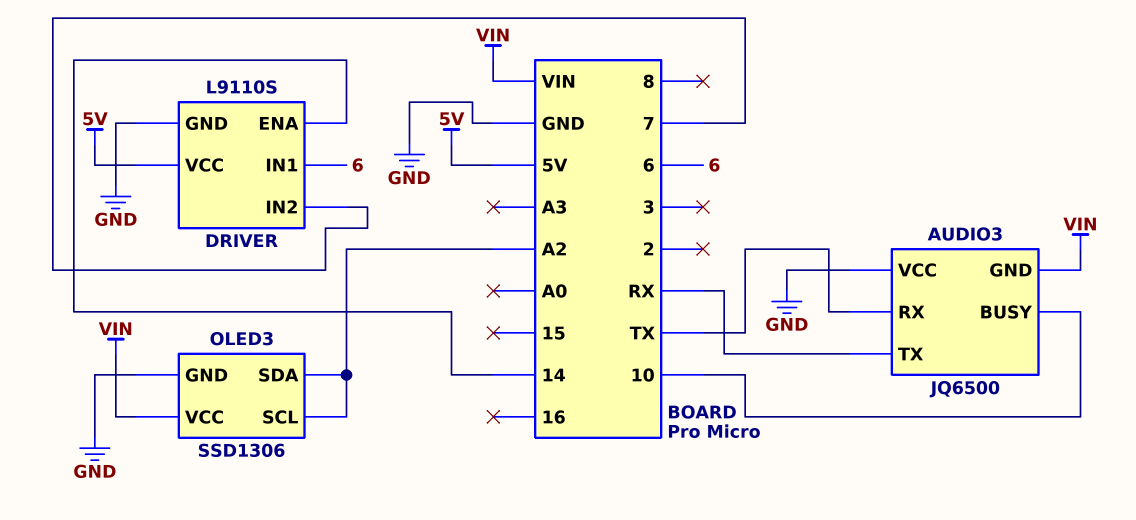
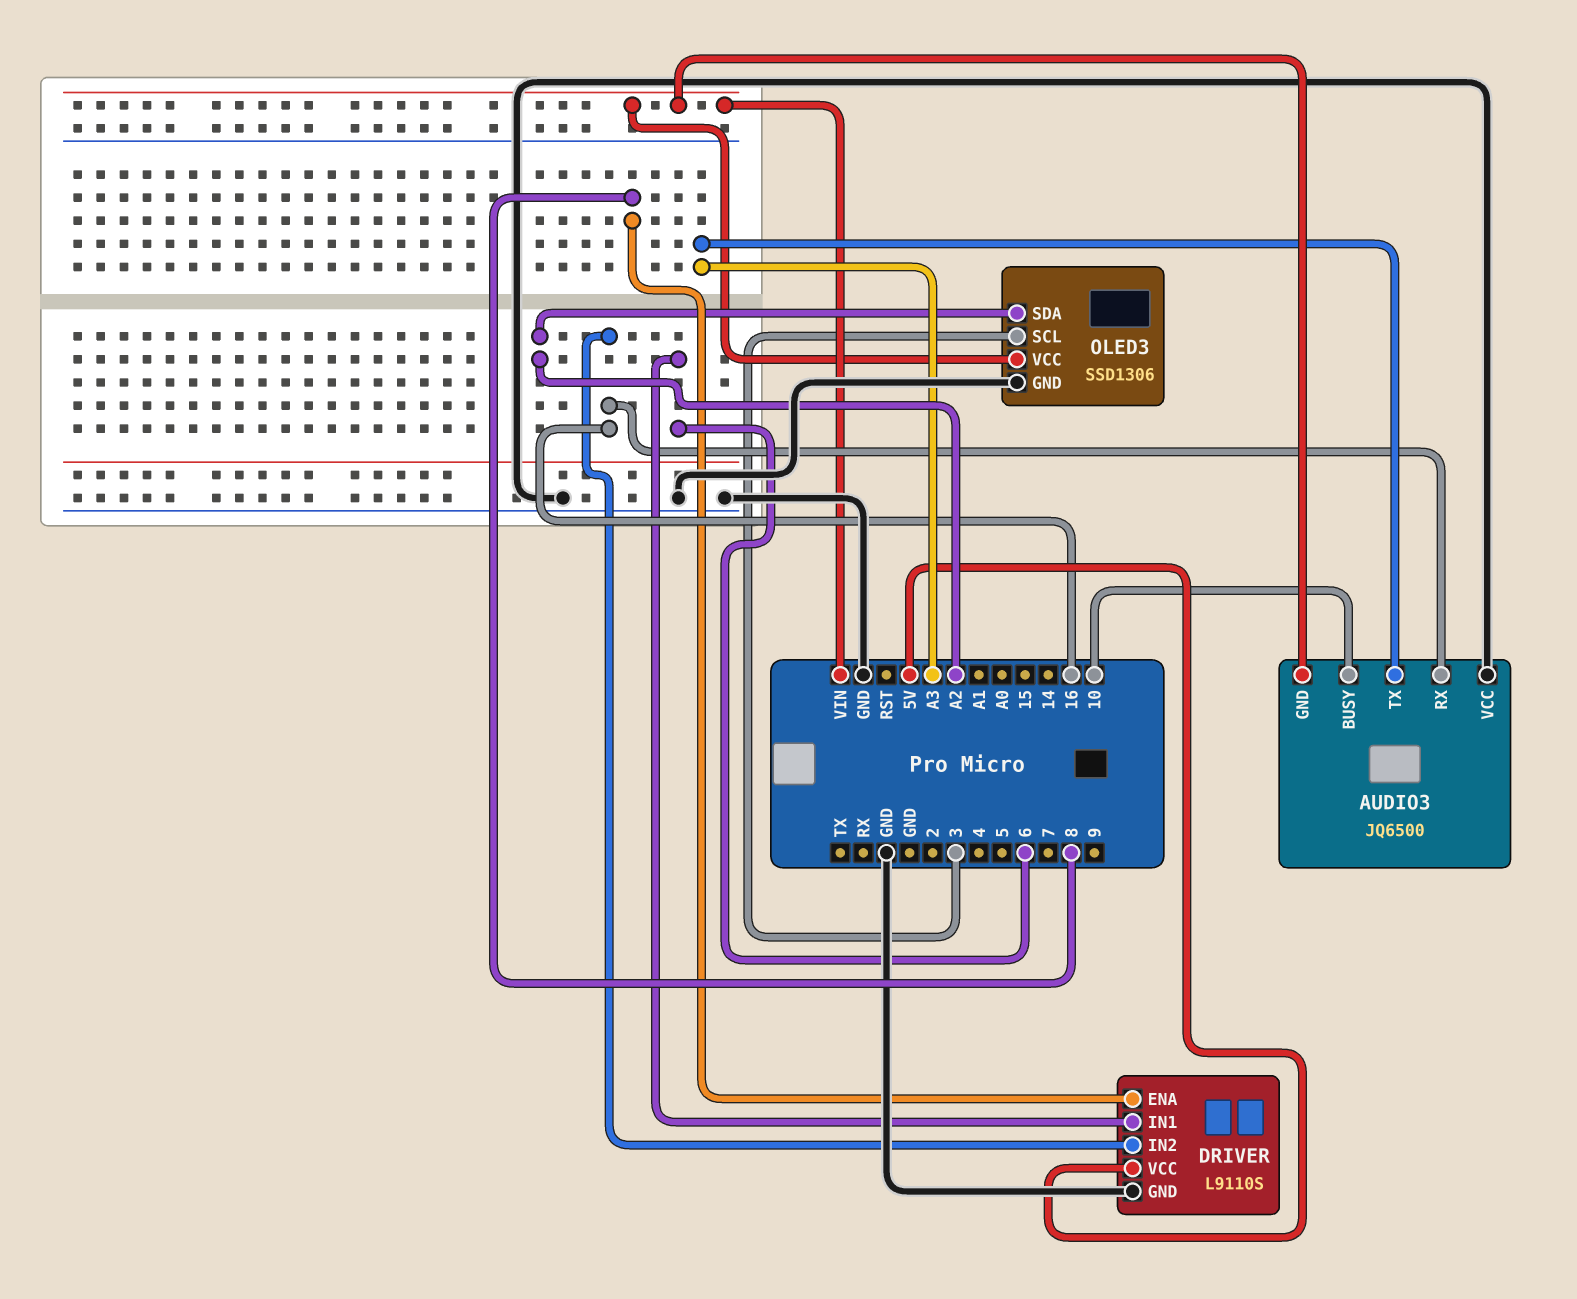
AUDIO3 pin RX: TX -> 16
AUDIO3 pin TX: RX -> A3
DRIVER pin ENA: 14 -> 8
DRIVER pin IN2: 7 -> 16
OLED3 pin SCL: A2 -> 3

